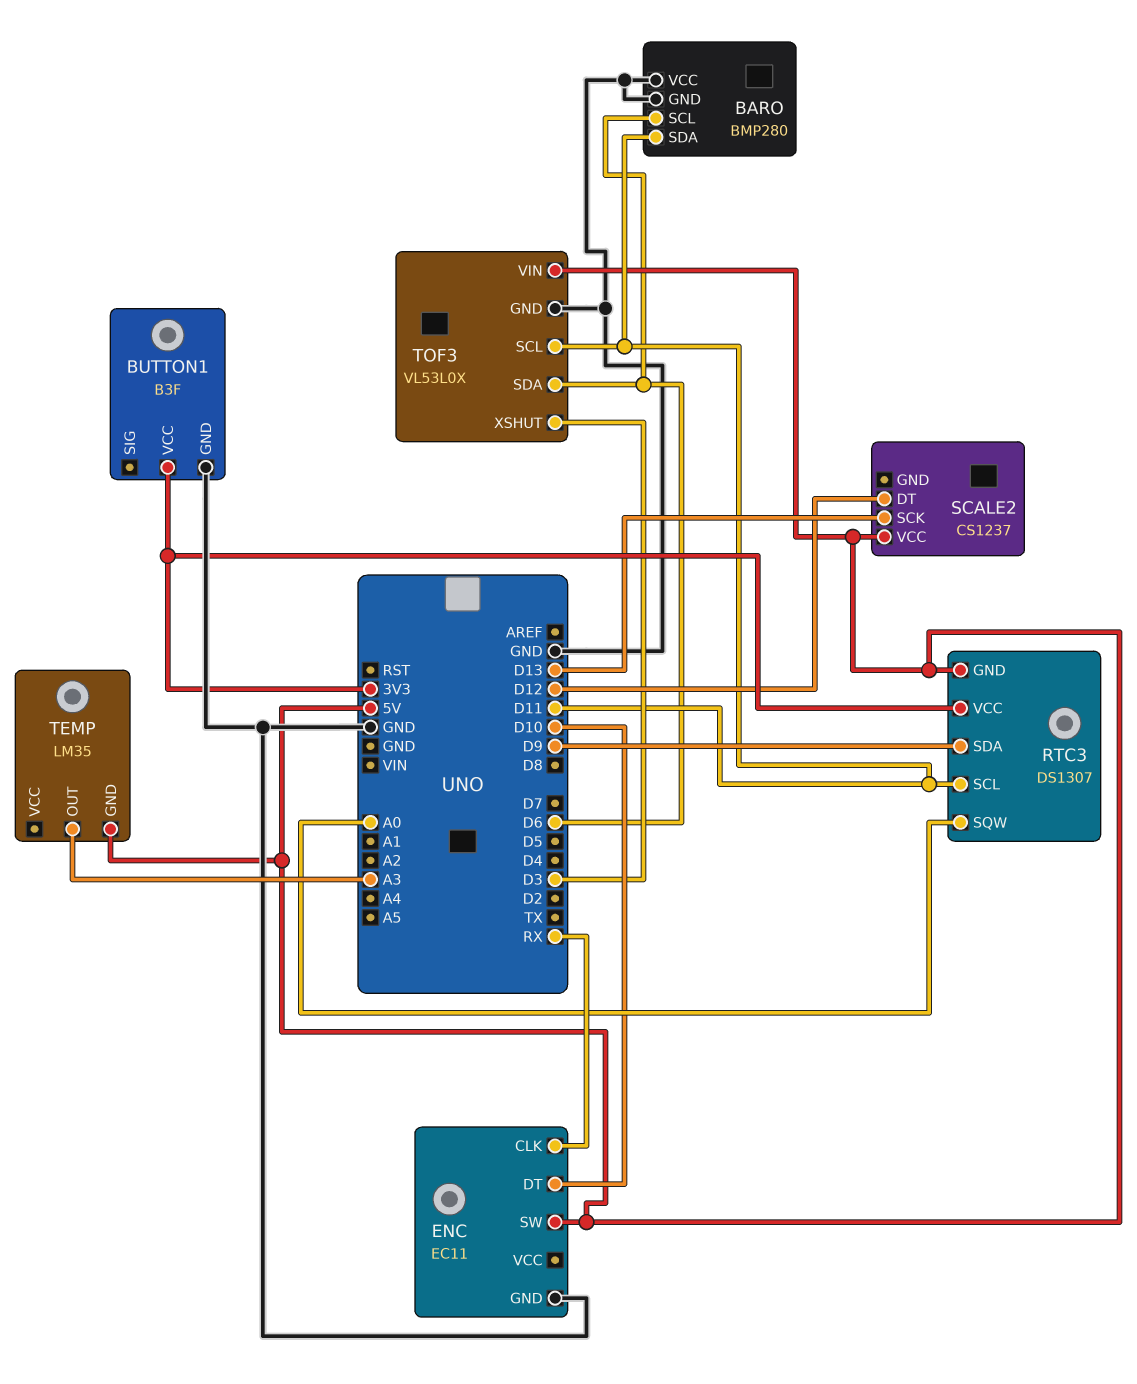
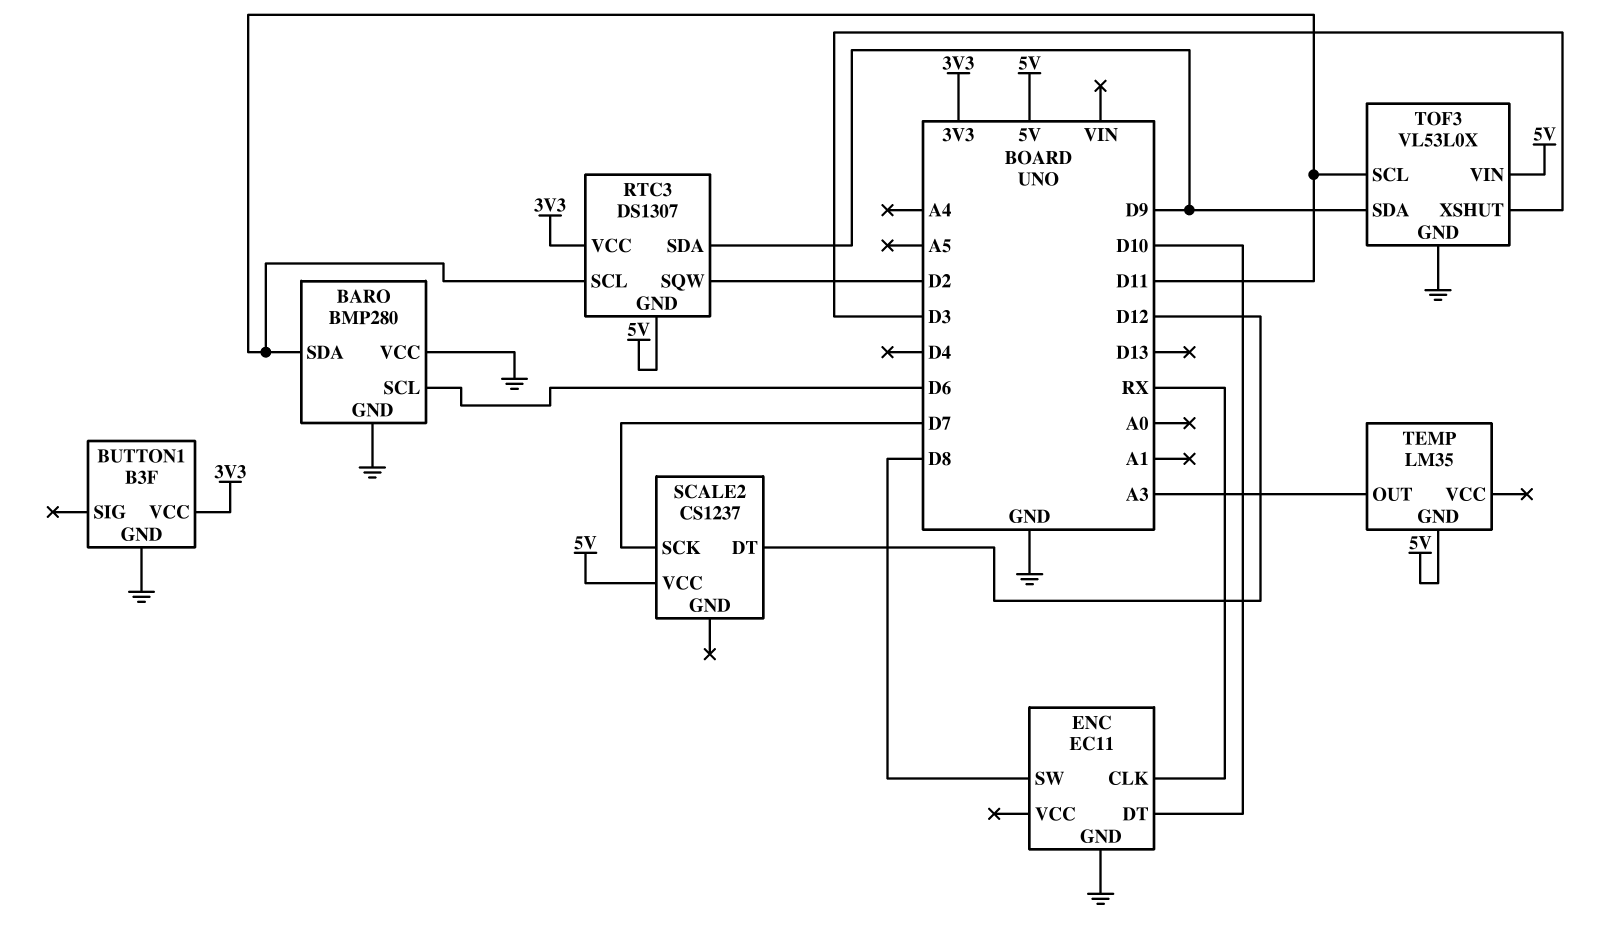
ENC pin SW: 5V -> D8
RTC3 pin SQW: A0 -> D2
SCALE2 pin SCK: D13 -> D7
TOF3 pin SDA: D6 -> D9

